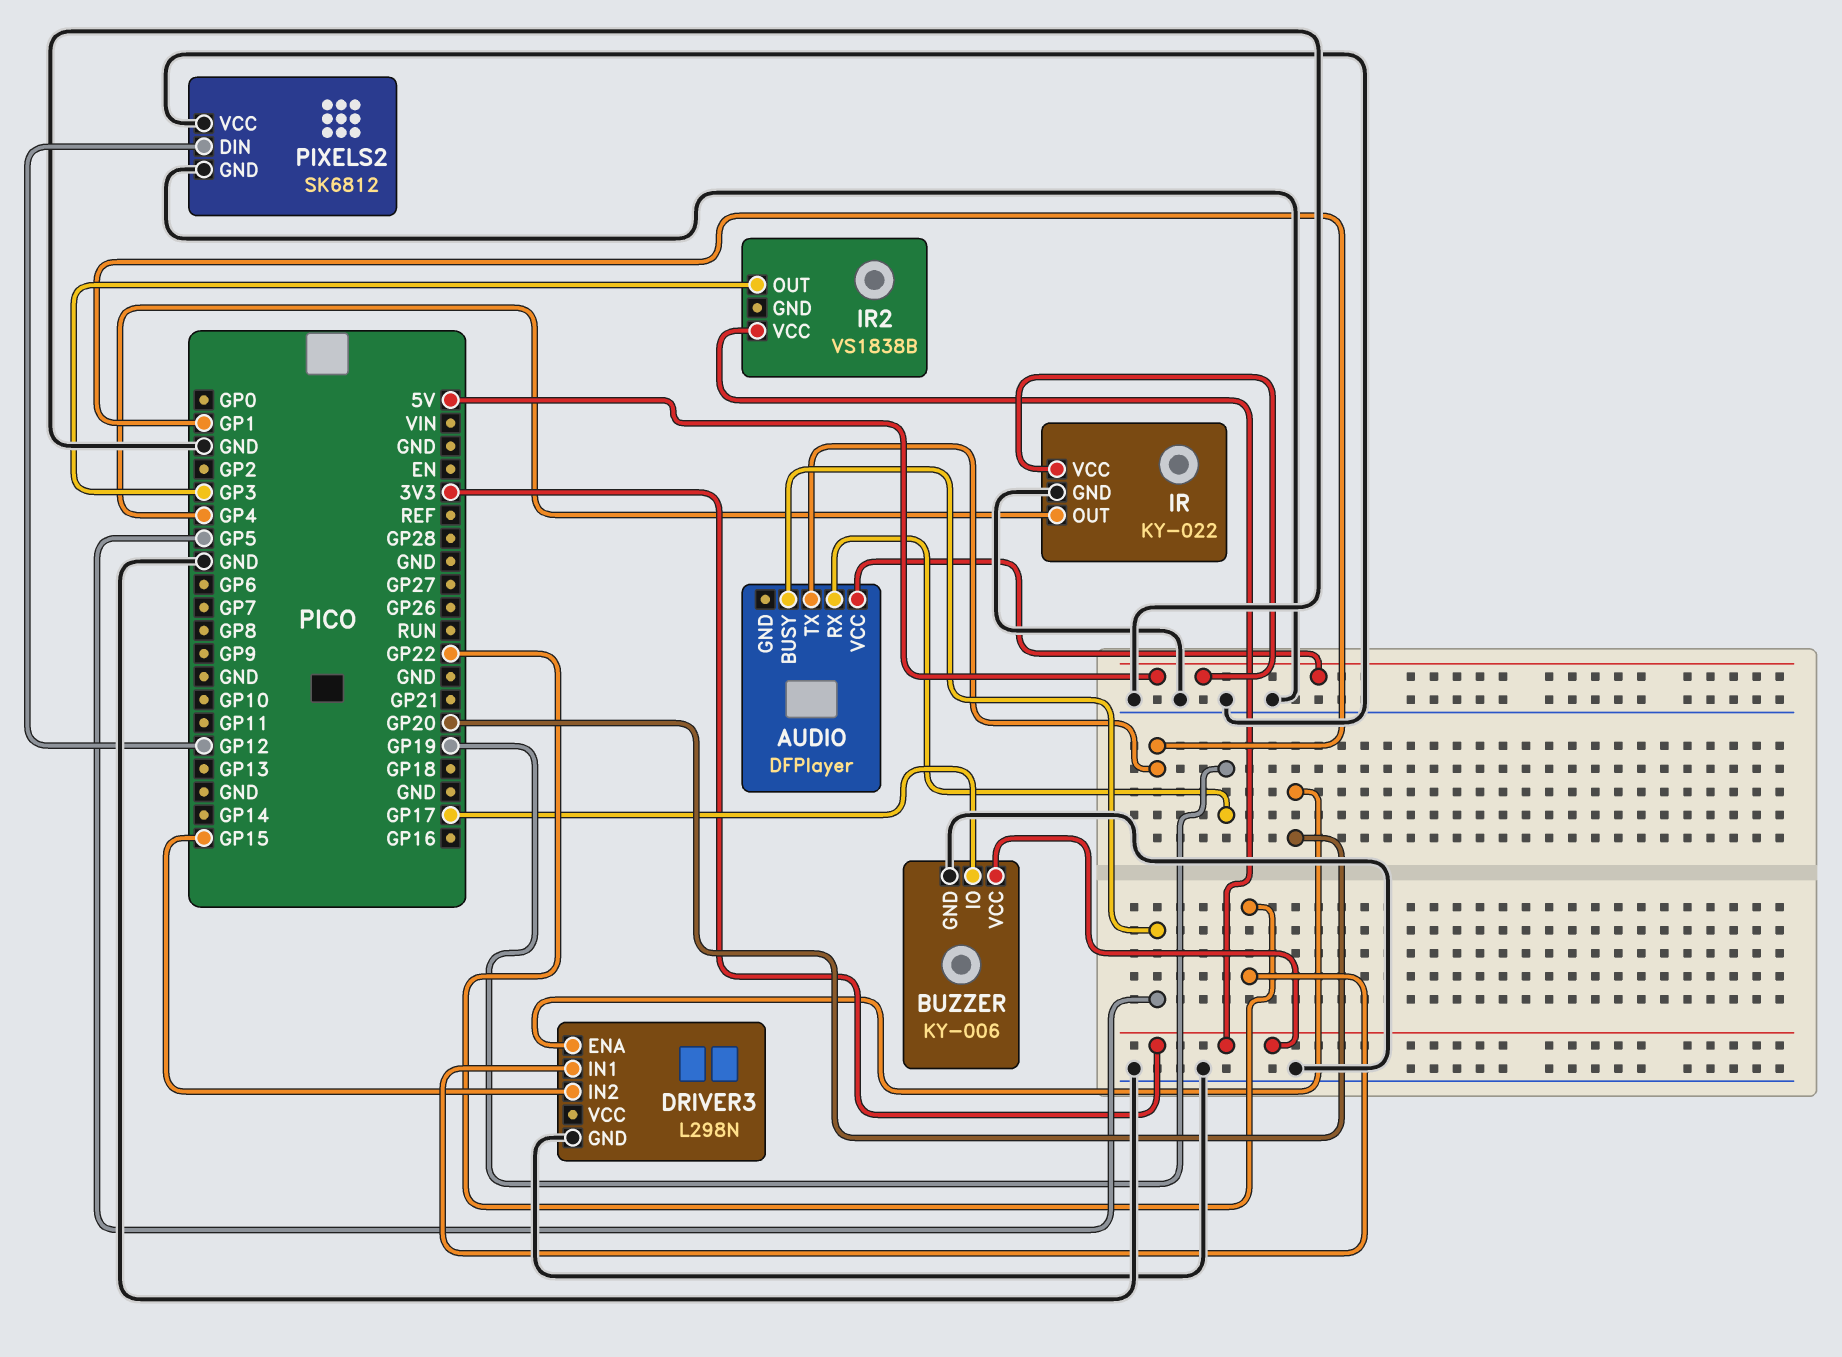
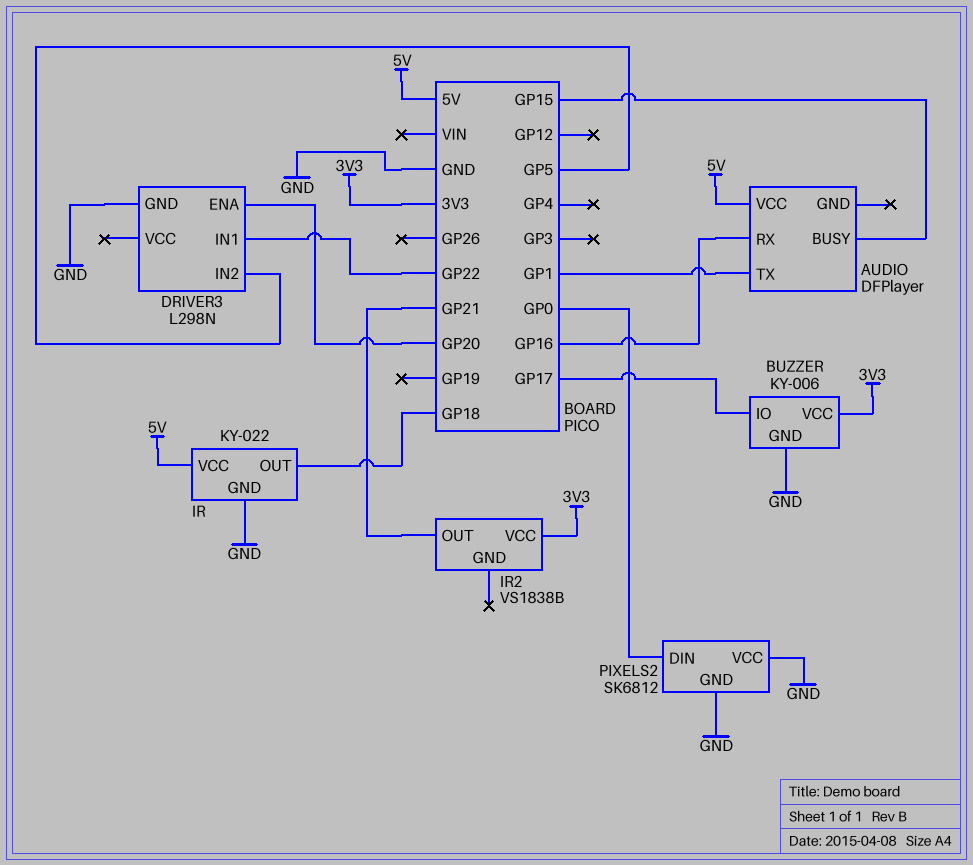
AUDIO pin BUSY: GP5 -> GP15
AUDIO pin RX: GP19 -> GP16
DRIVER3 pin IN2: GP15 -> GP5
IR pin OUT: GP4 -> GP18
IR2 pin OUT: GP3 -> GP21
PIXELS2 pin DIN: GP12 -> GP0

